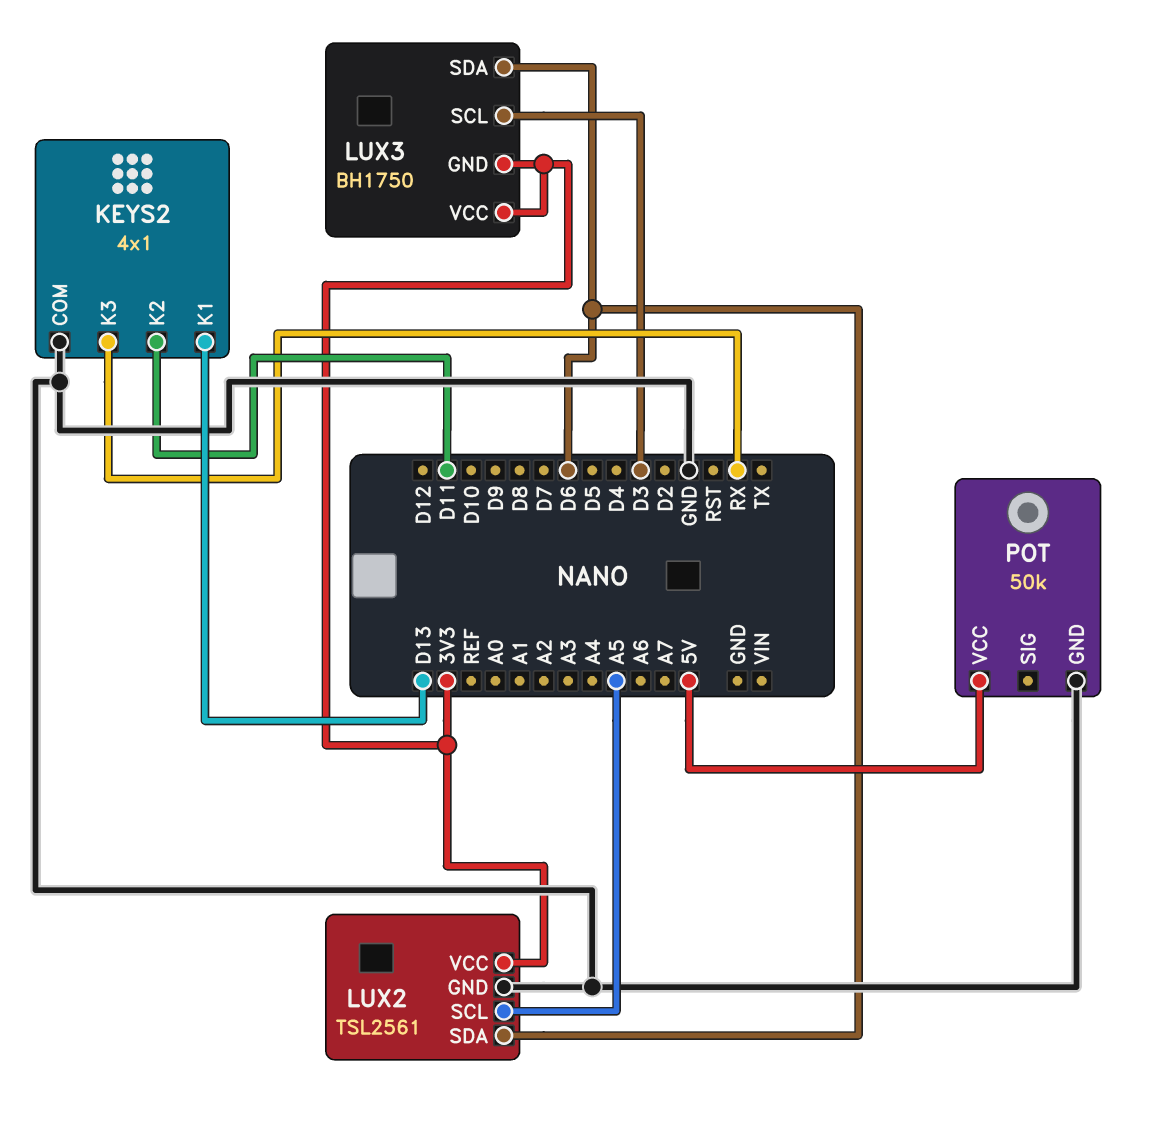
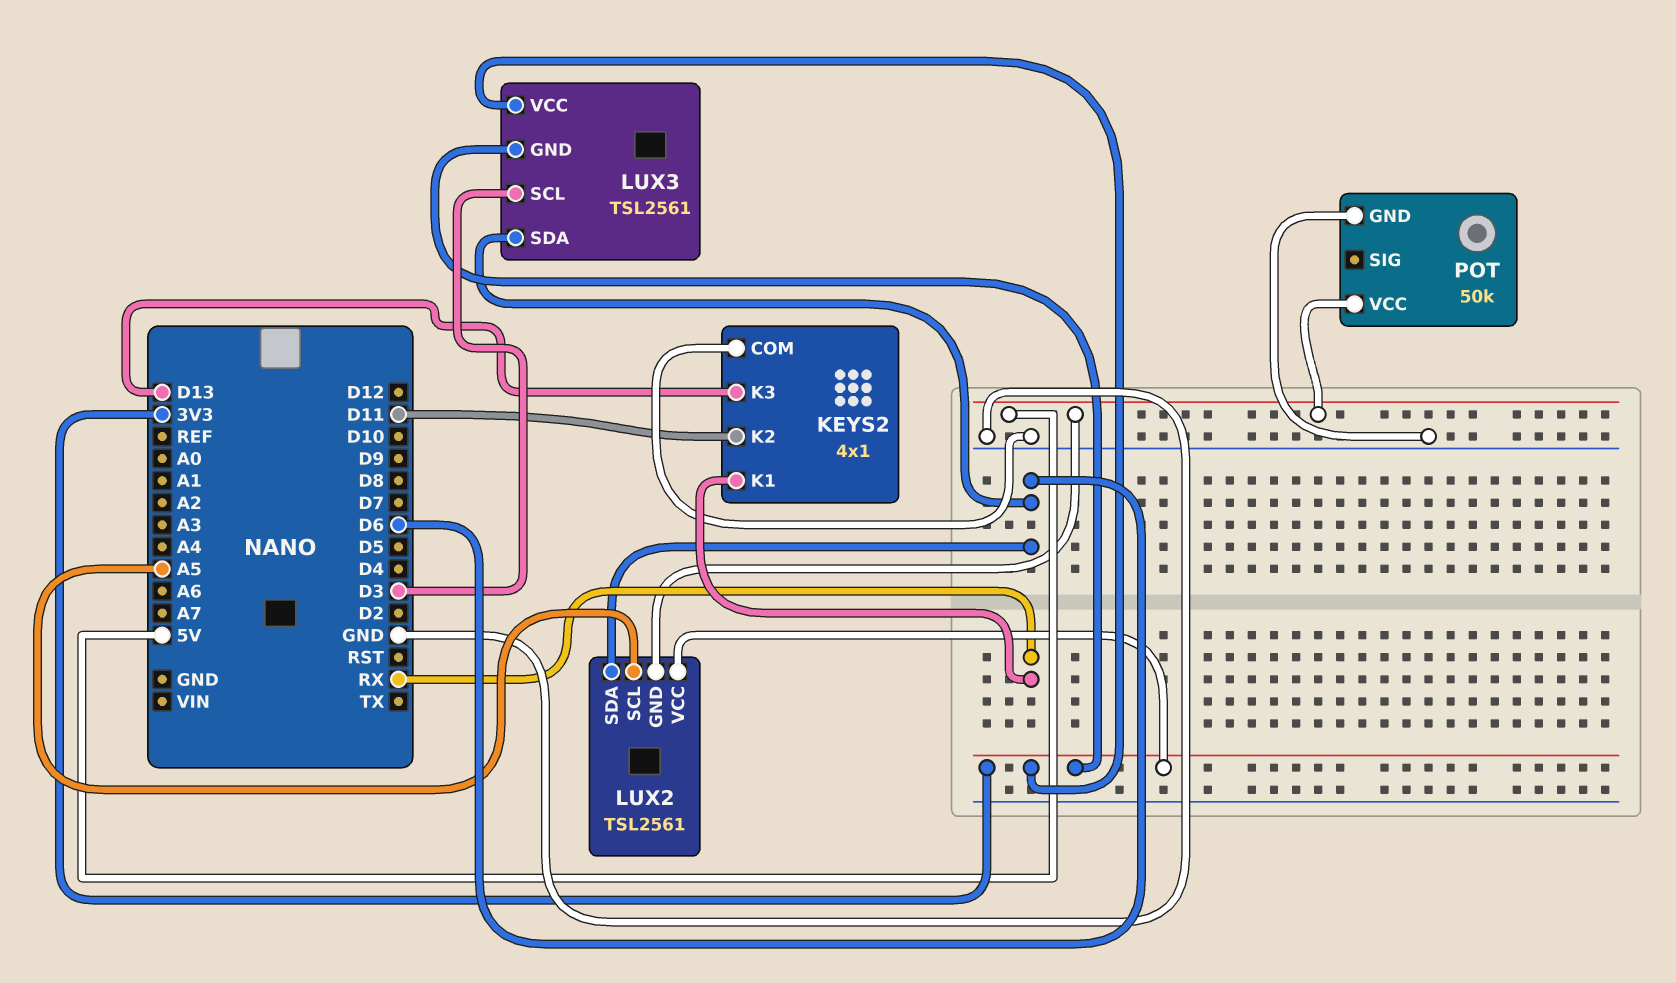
KEYS2 pin K1: D13 -> RX
KEYS2 pin K3: RX -> D13
LUX2 pin GND: GND -> 5V
LUX3: BH1750 -> TSL2561

